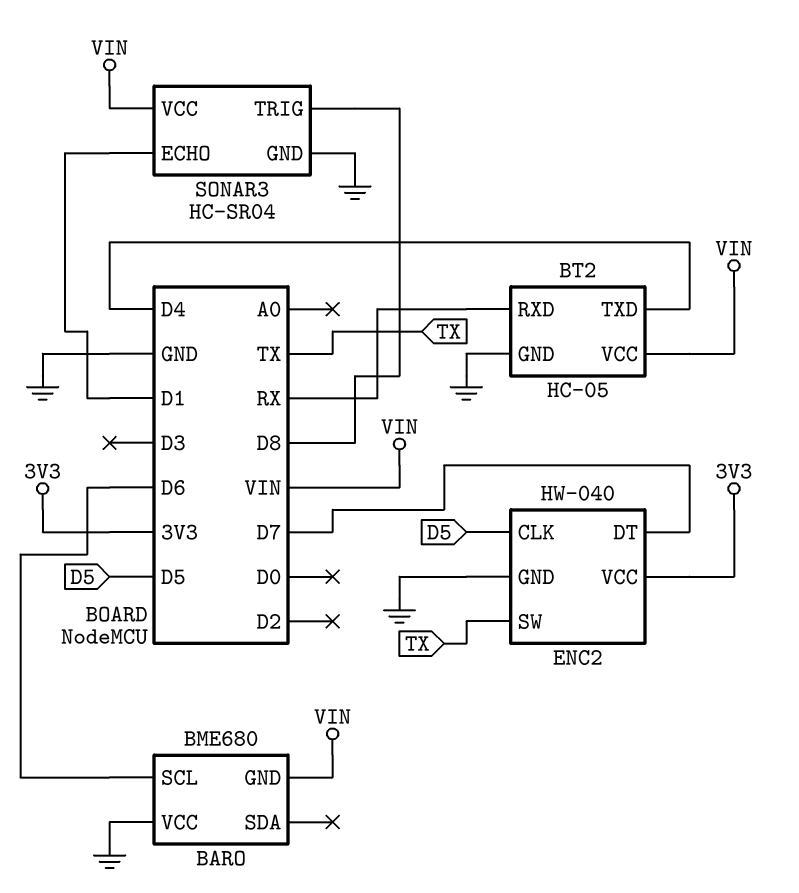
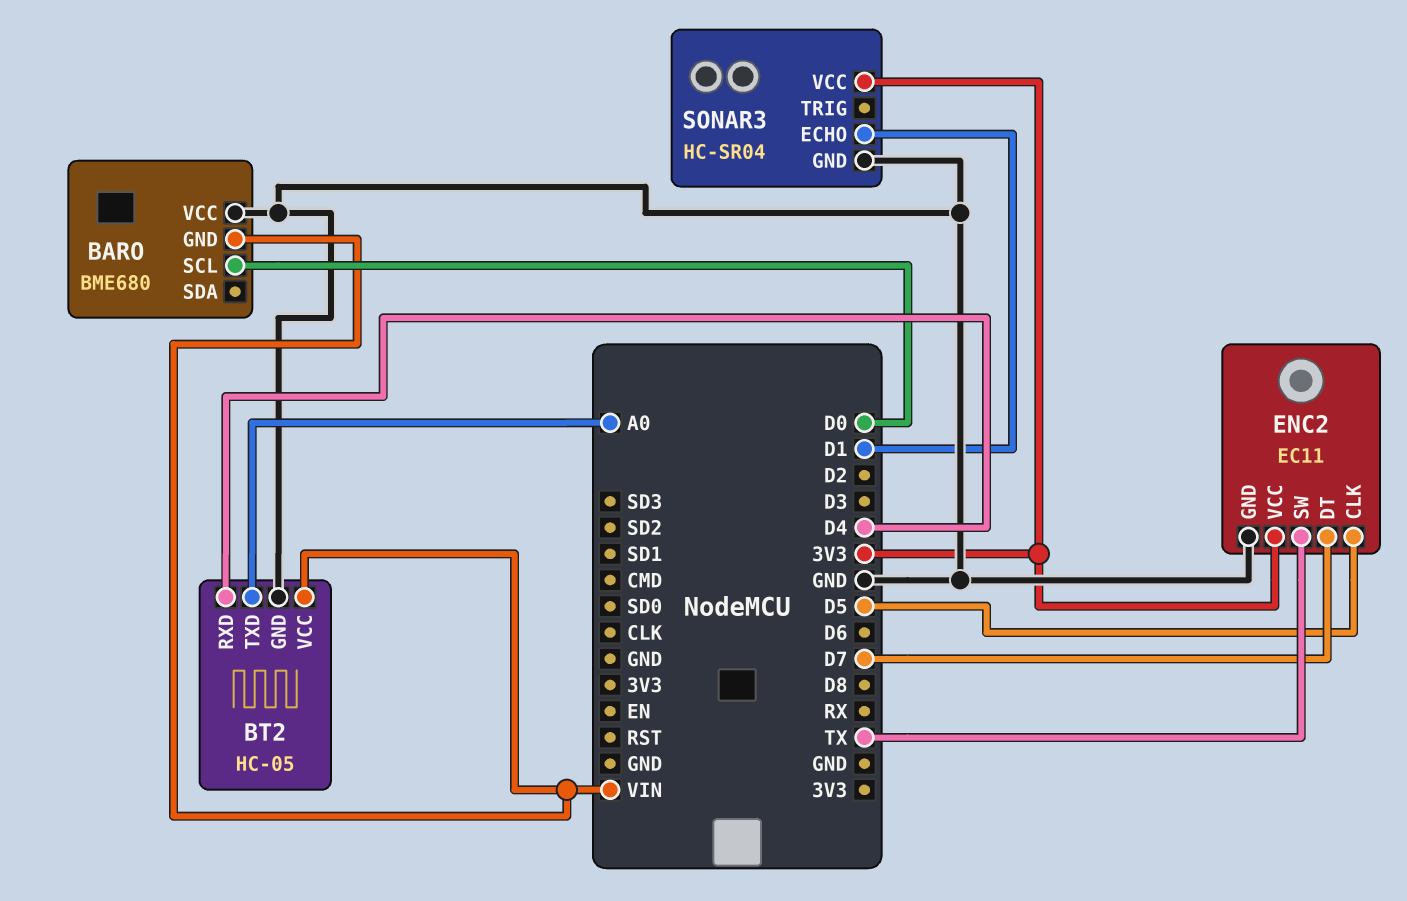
BARO pin SCL: D6 -> D0
BT2 pin RXD: RX -> D4
BT2 pin TXD: D4 -> A0
ENC2: HW-040 -> EC11
SONAR3 pin TRIG: D8 -> none
SONAR3 pin VCC: VIN -> 3V3

